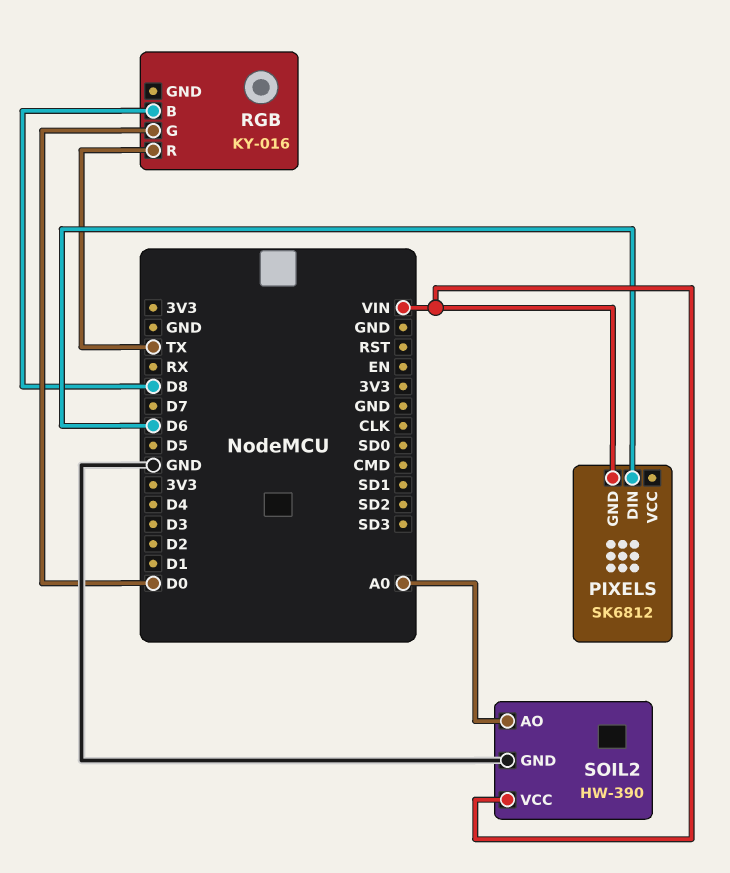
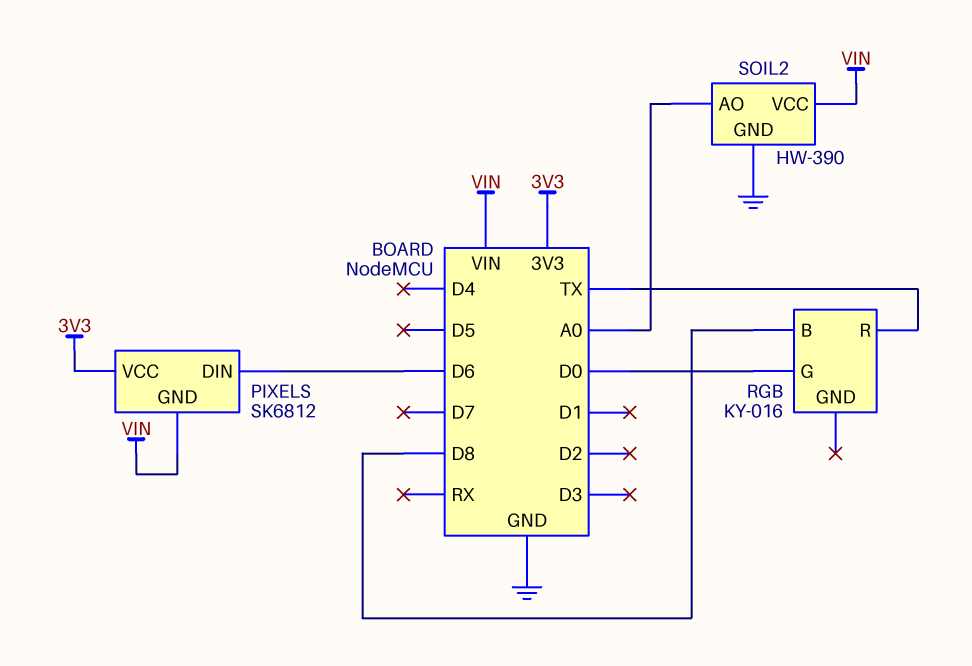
PIXELS pin VCC: none -> 3V3

